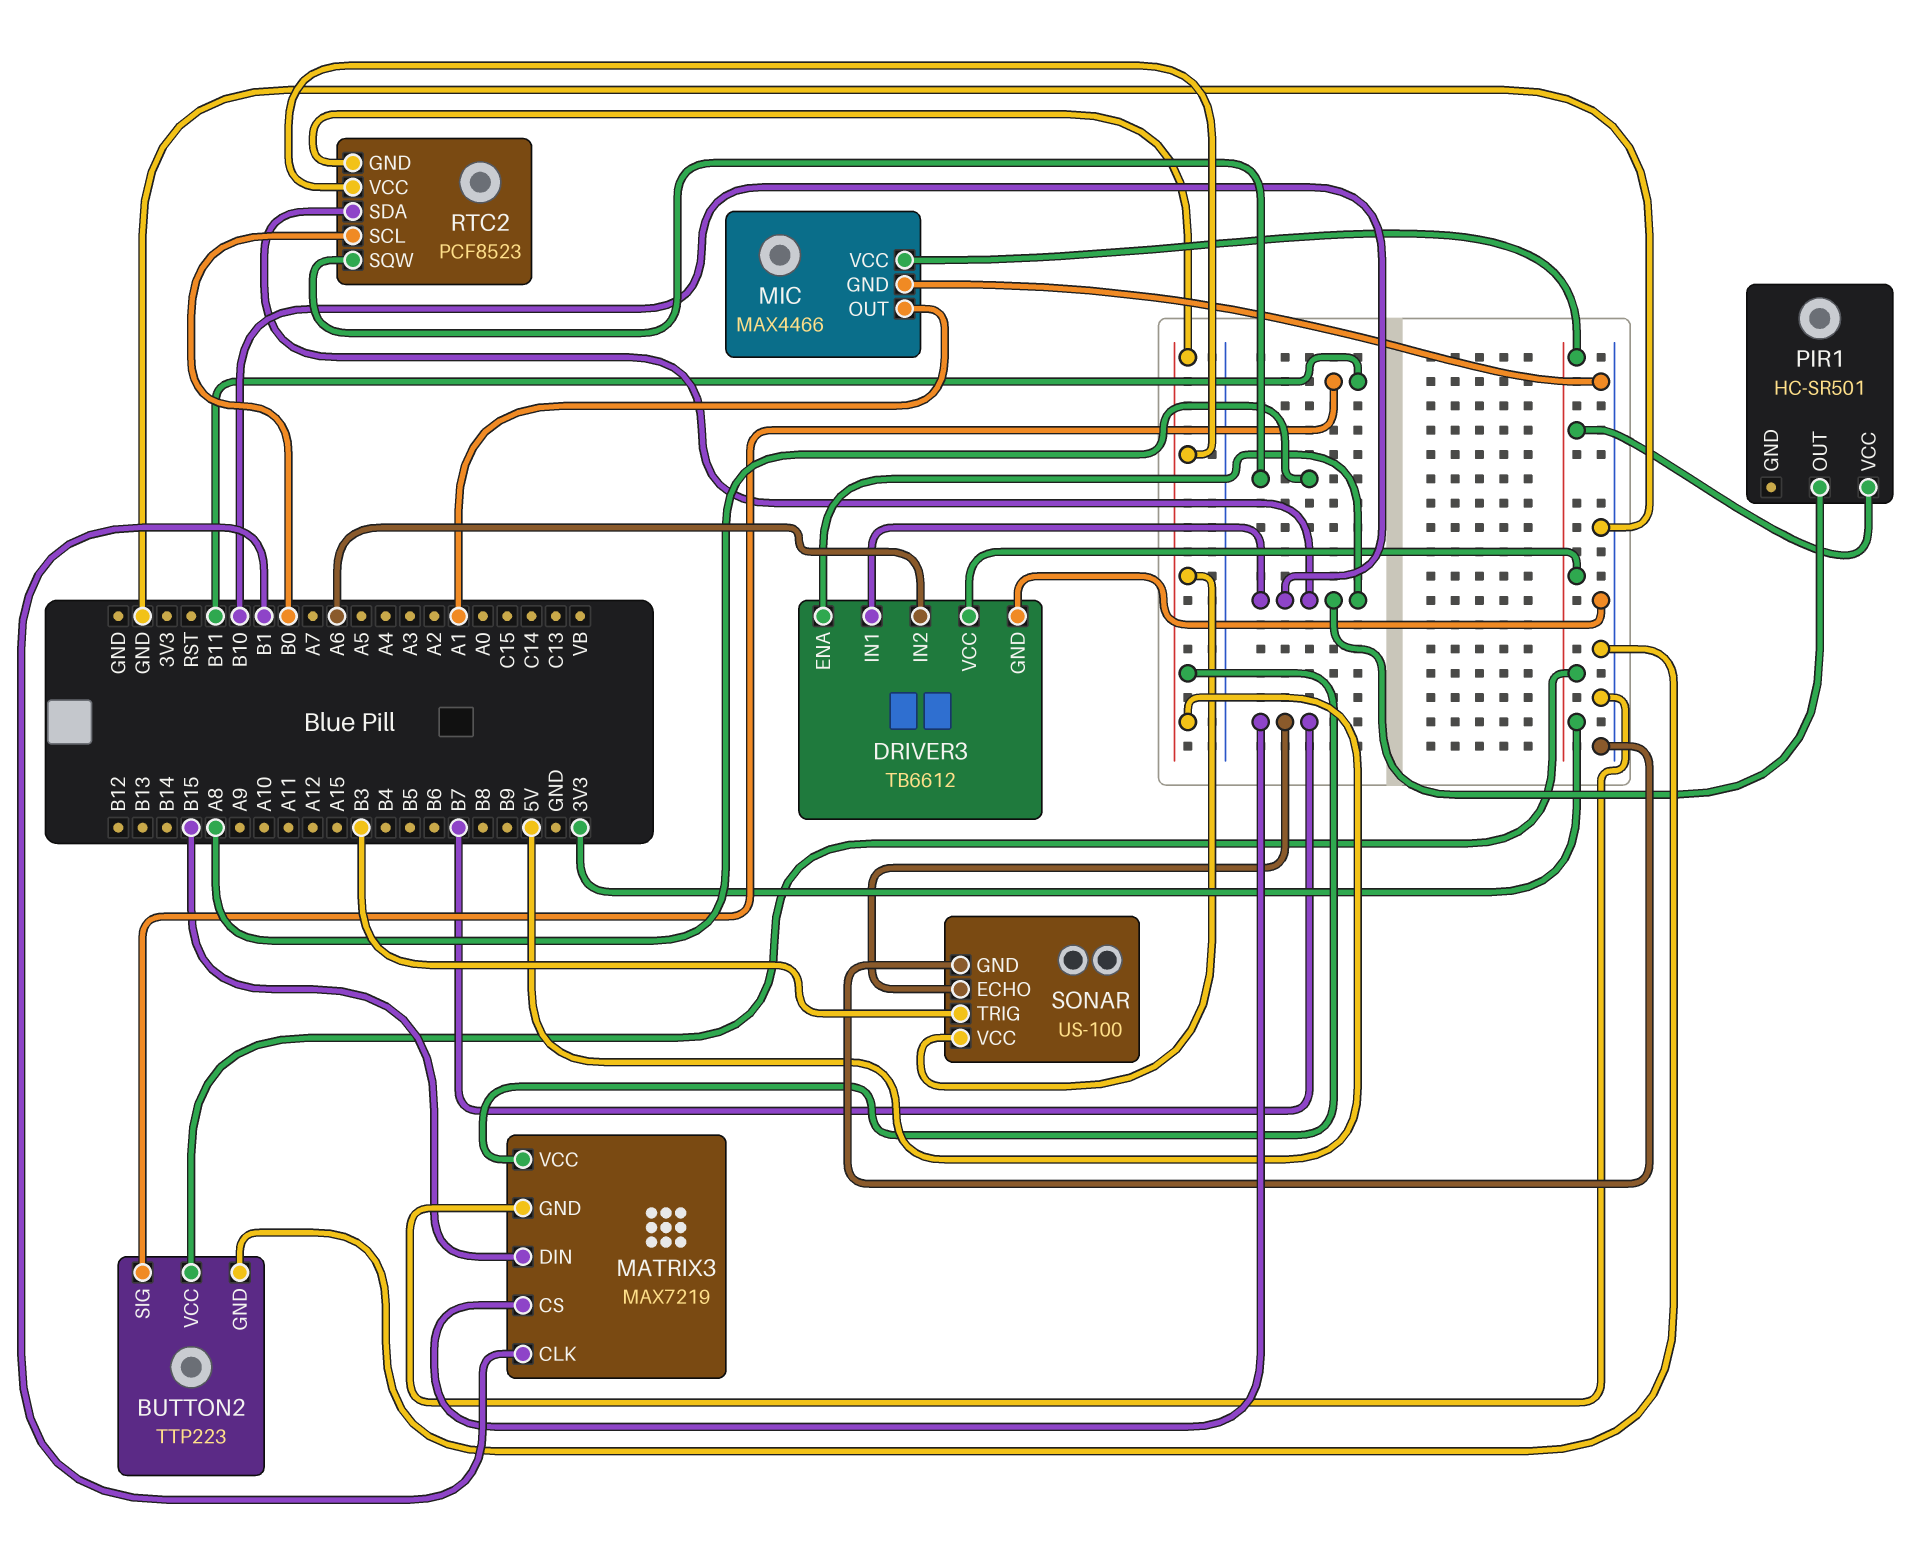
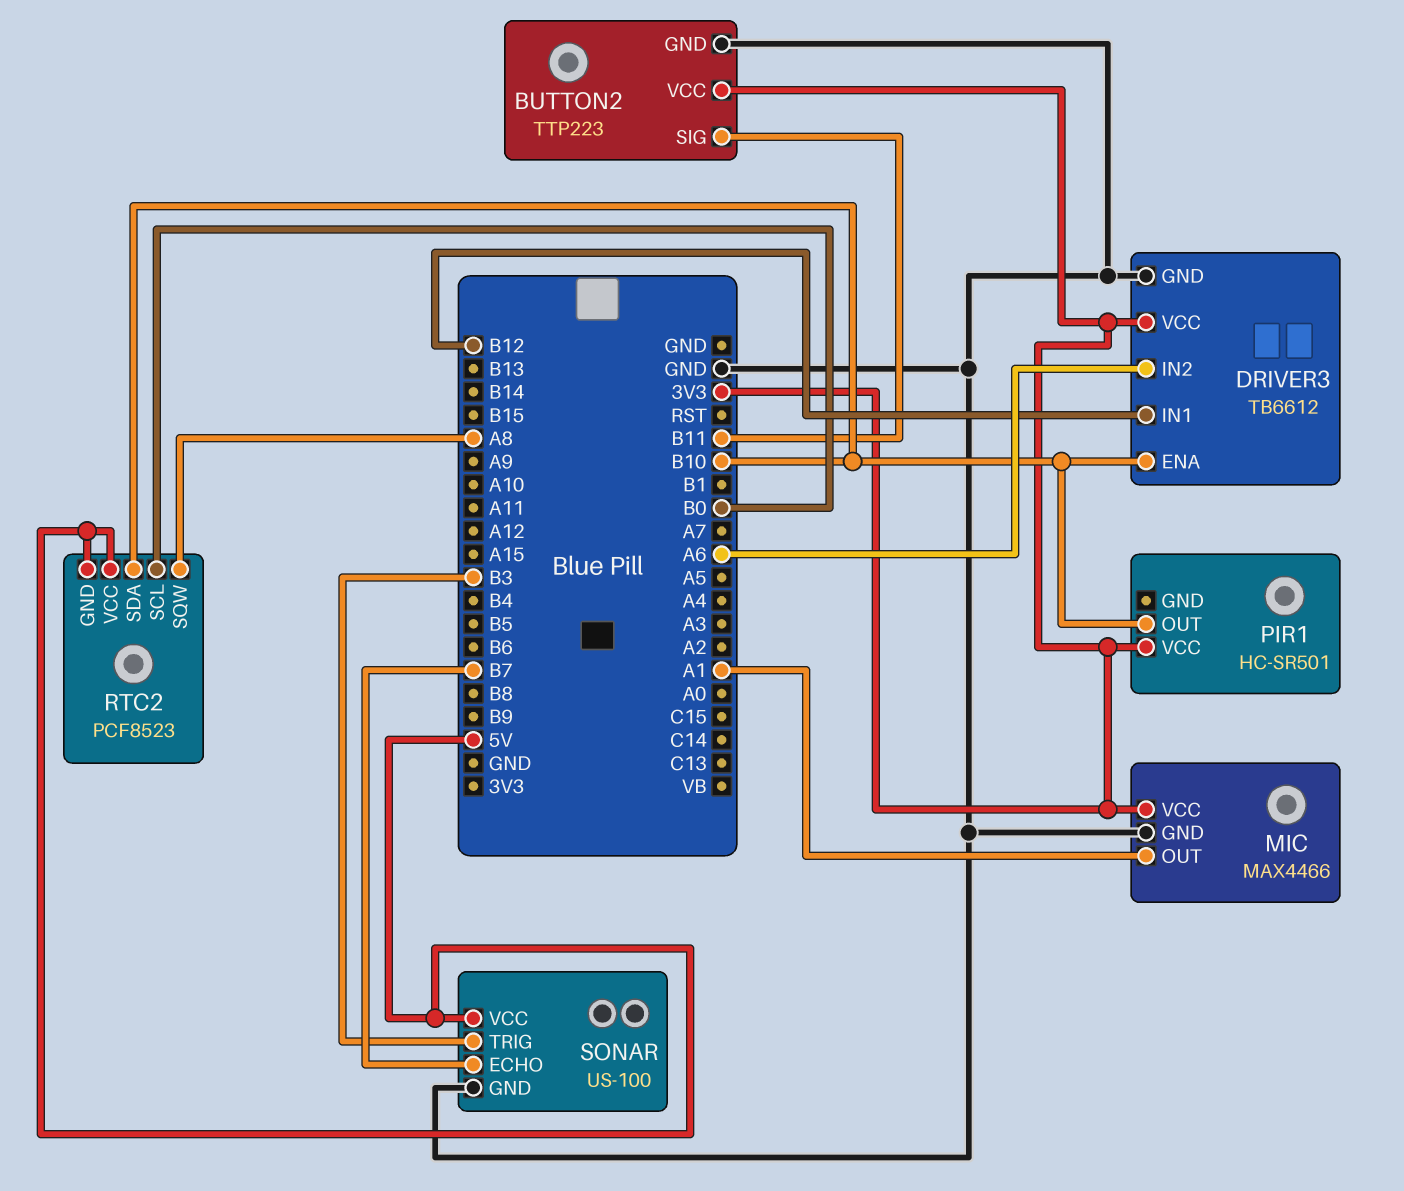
DRIVER3 pin IN1: B10 -> B12
MATRIX3: MAX7219 -> none
MATRIX3 pin CLK: B1 -> none
MATRIX3 pin CS: B7 -> none
MATRIX3 pin DIN: B15 -> none
MATRIX3 pin GND: GND -> none
MATRIX3 pin VCC: 5V -> none

